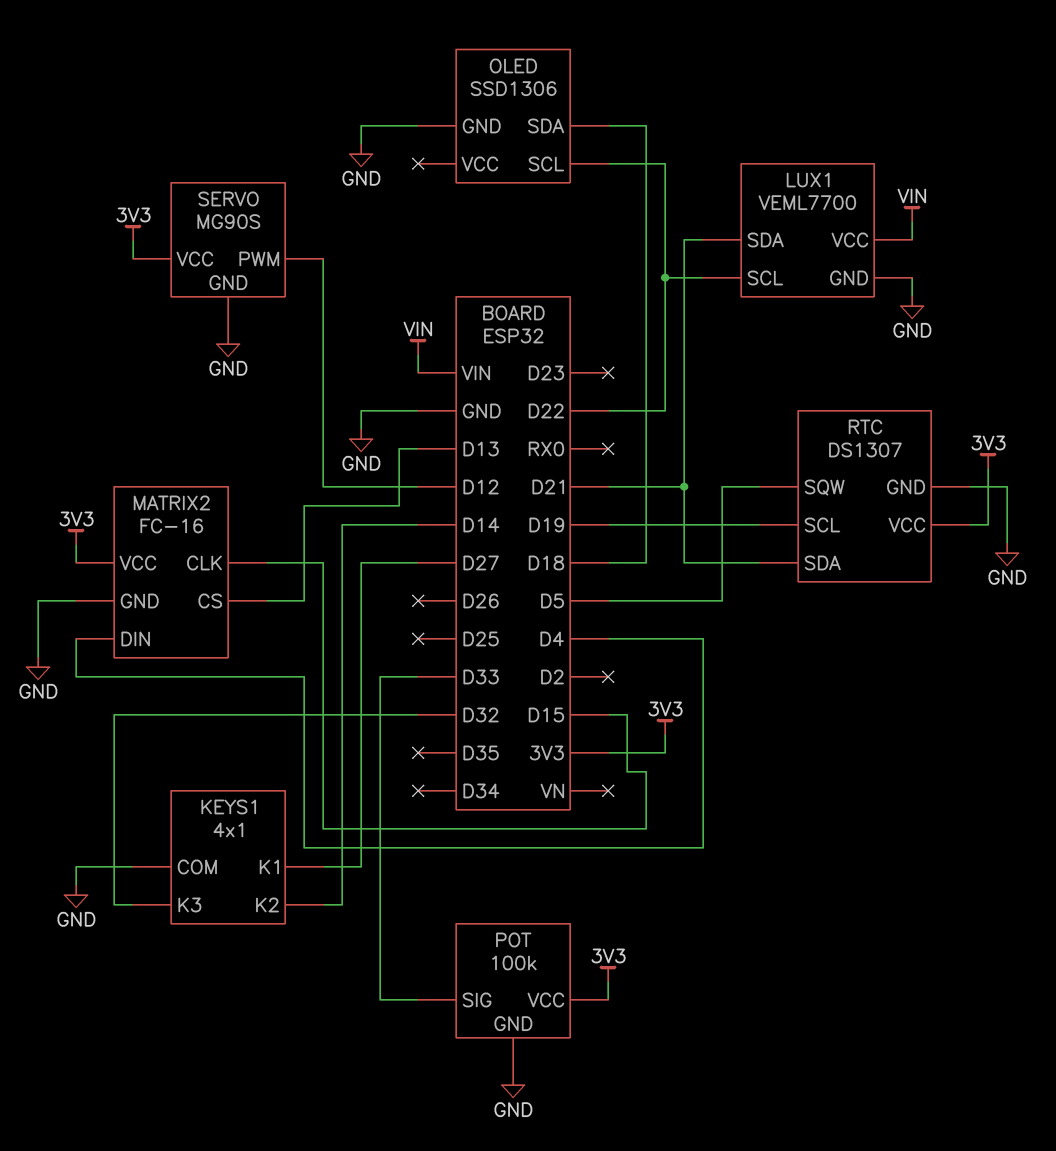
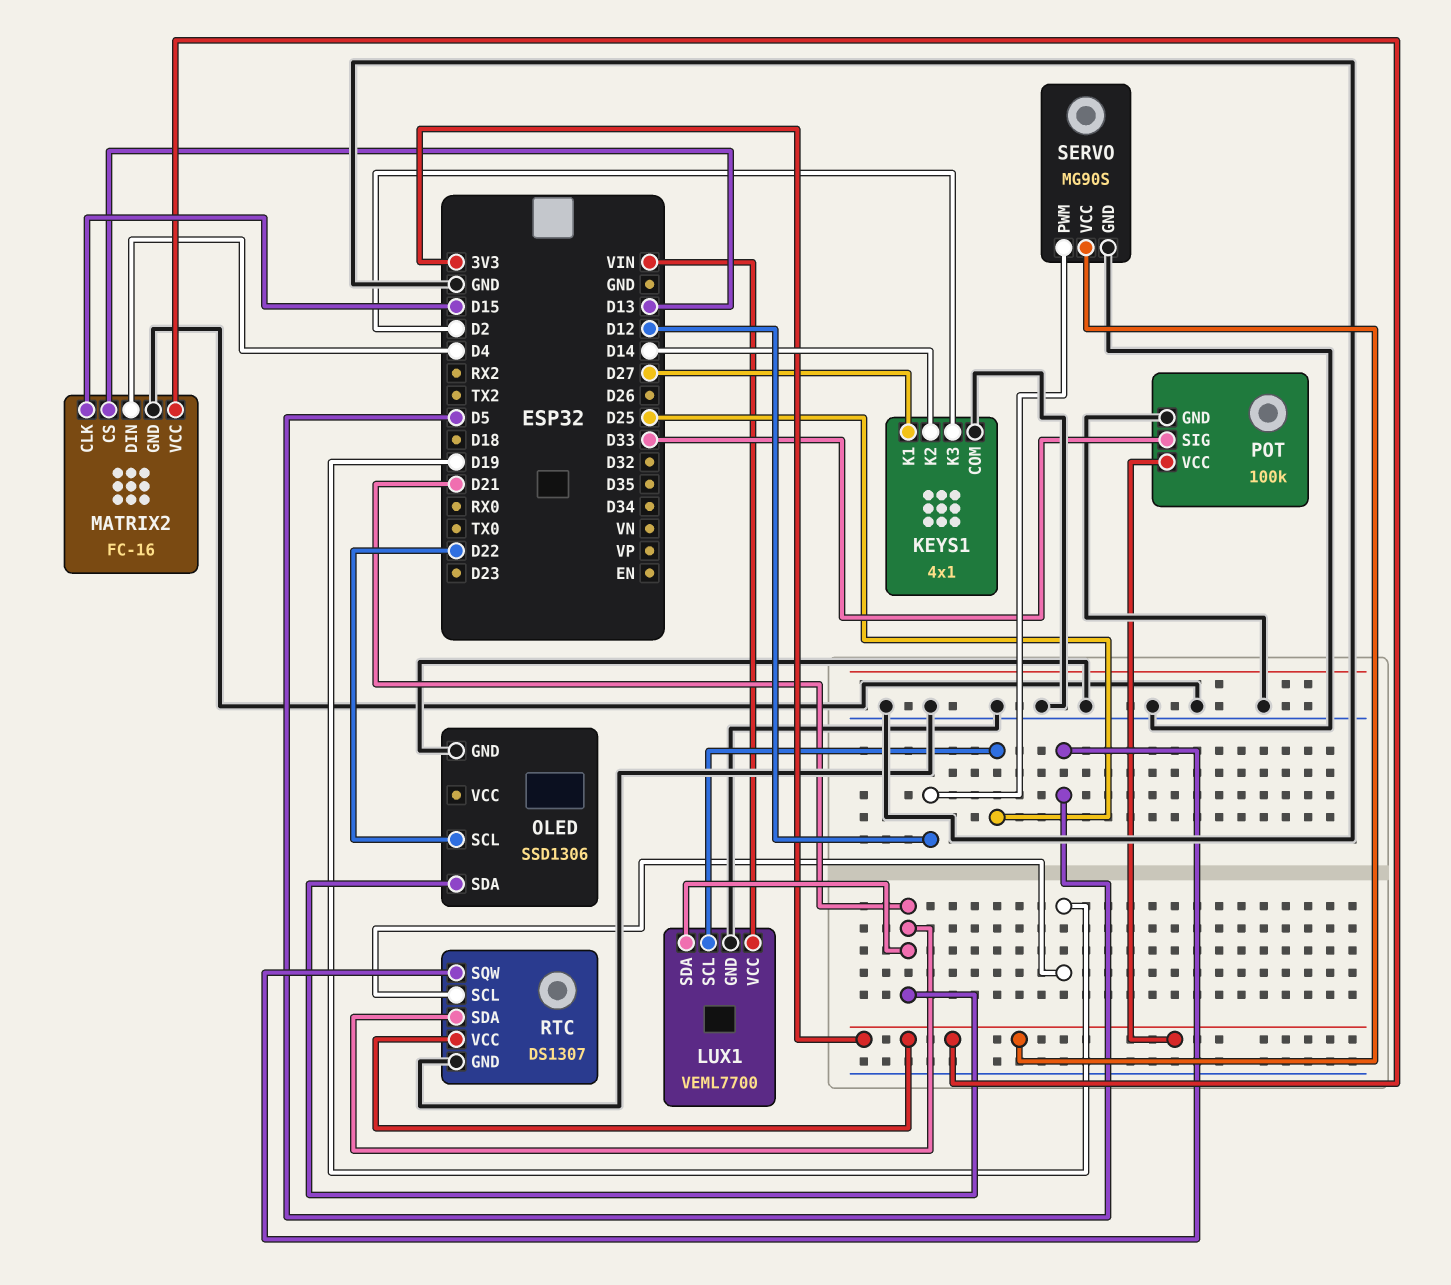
KEYS1 pin K3: D32 -> D2
LUX1 pin SCL: D22 -> D25
OLED pin SDA: D18 -> D21

